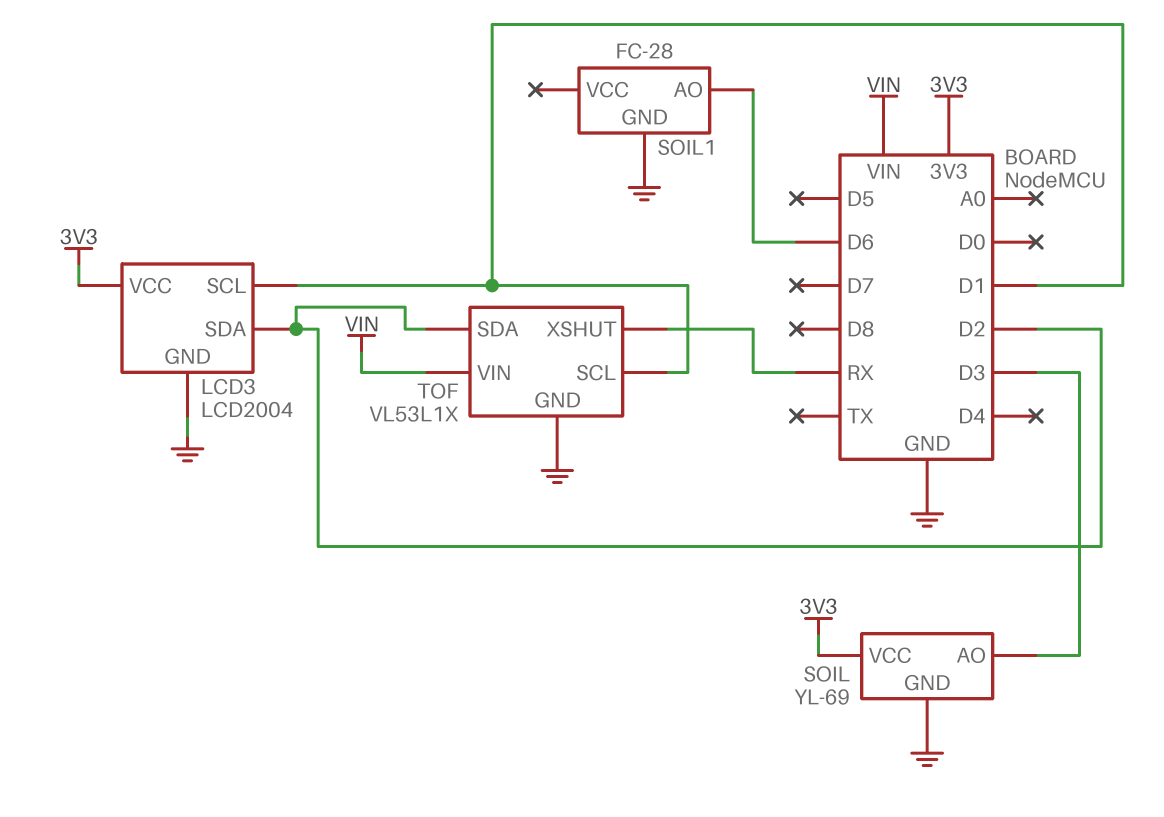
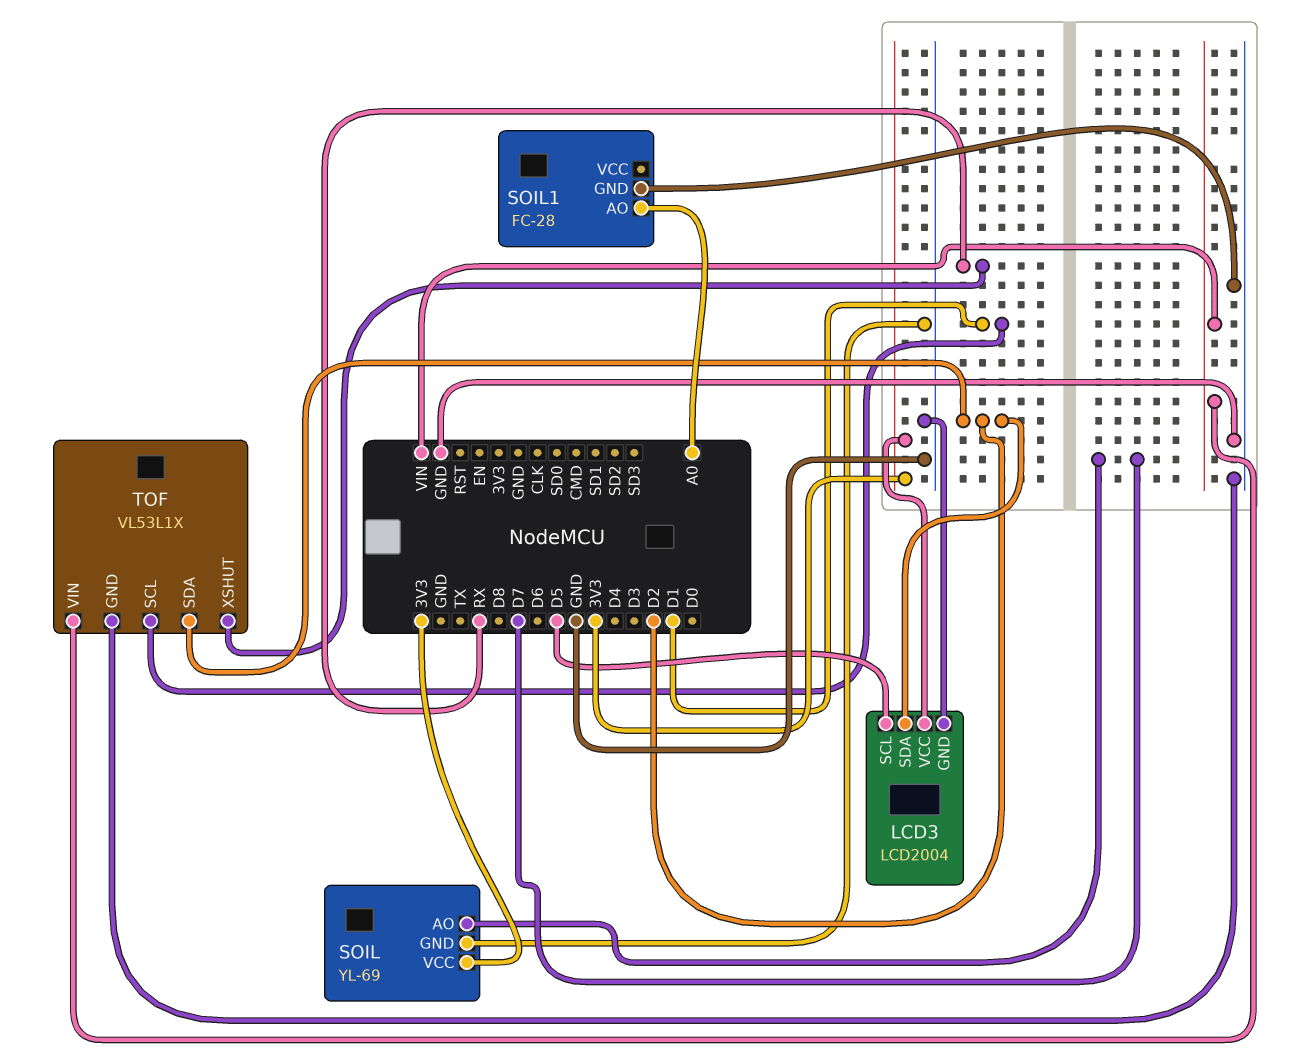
LCD3 pin SCL: D1 -> D5
SOIL pin AO: D3 -> D7
SOIL1 pin AO: D6 -> A0

